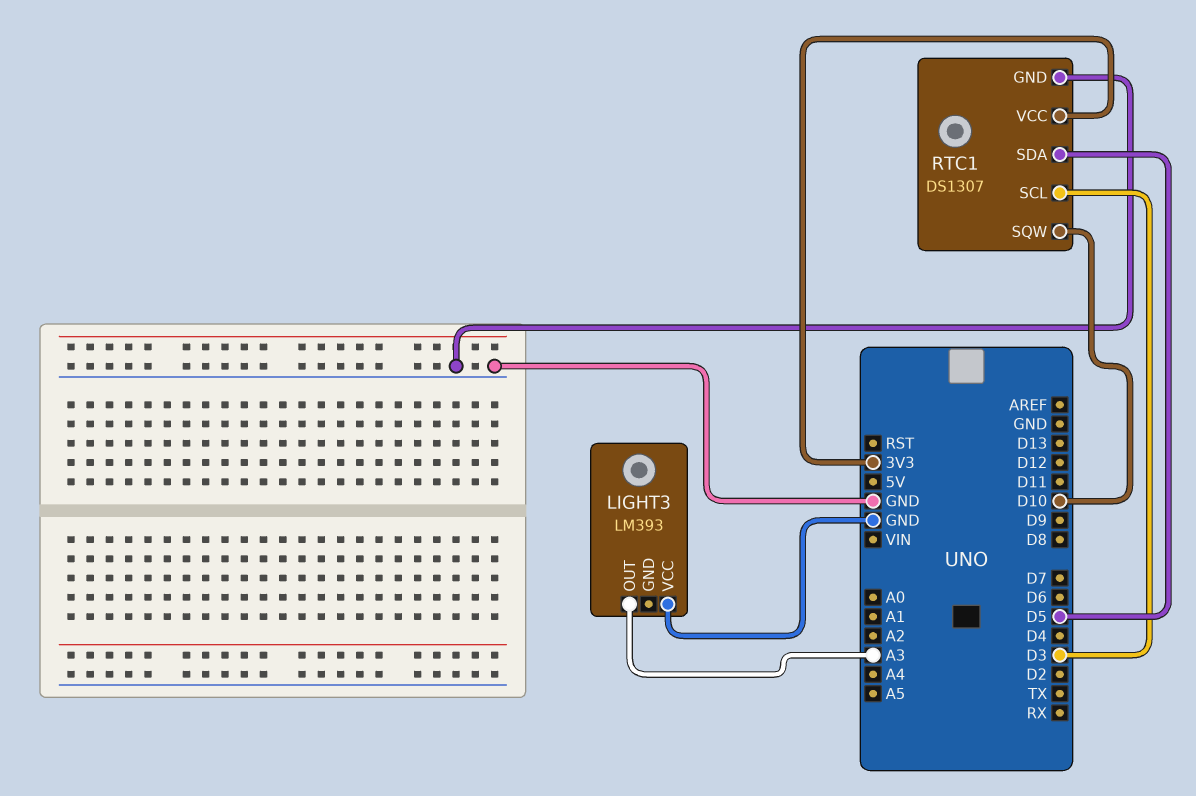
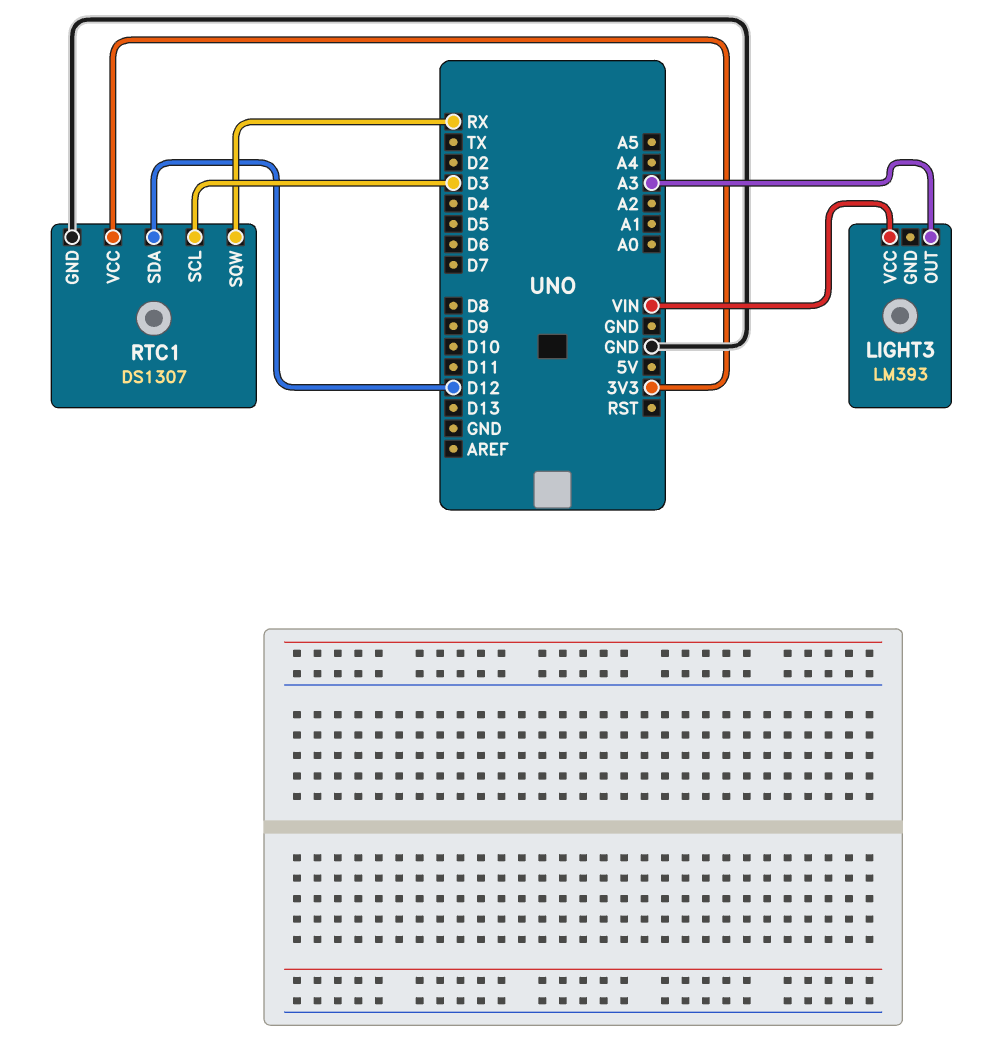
LIGHT3 pin VCC: GND -> VIN
RTC1 pin SDA: D5 -> D12
RTC1 pin SQW: D10 -> RX

